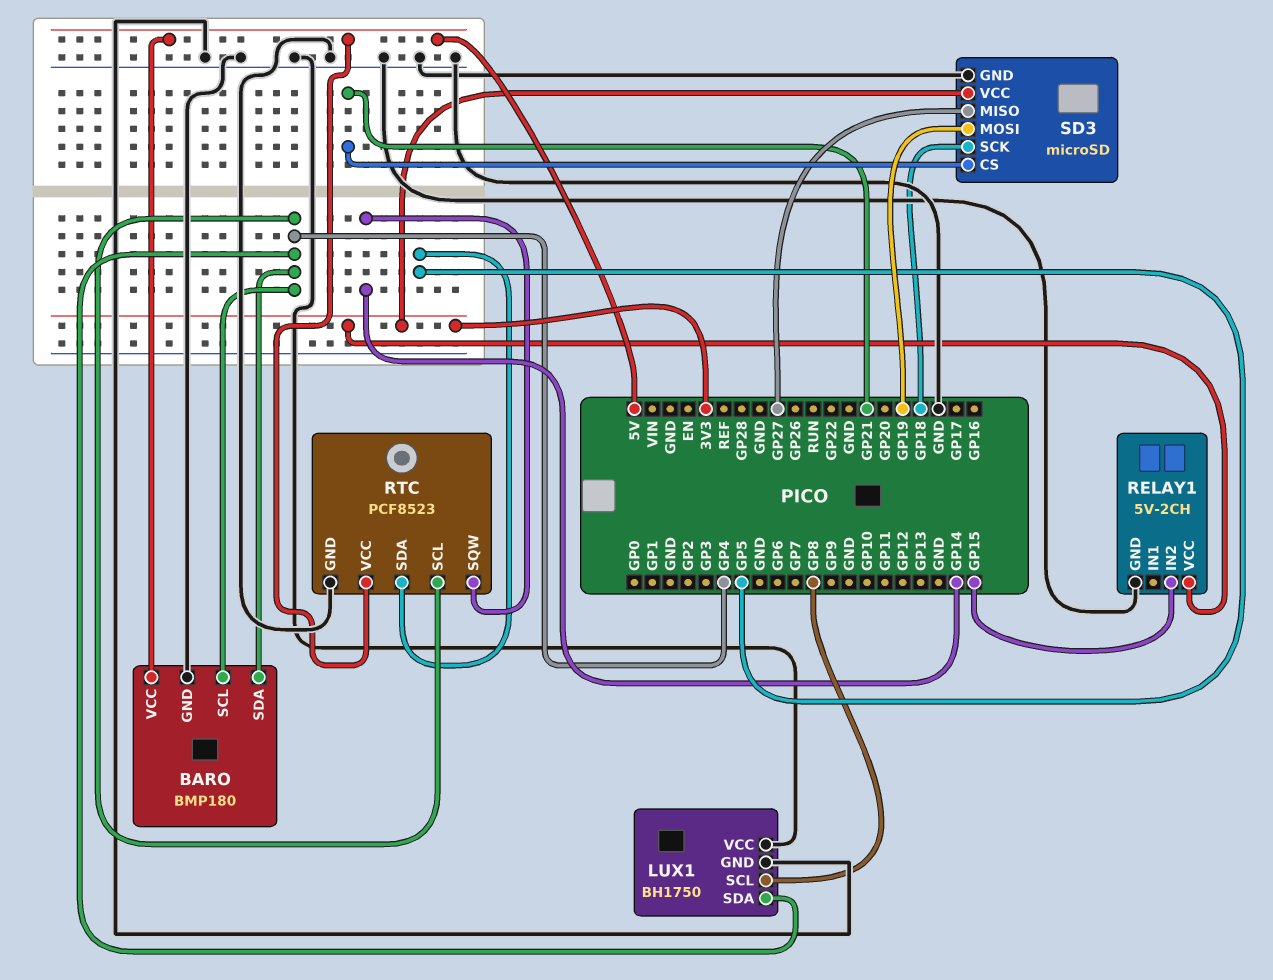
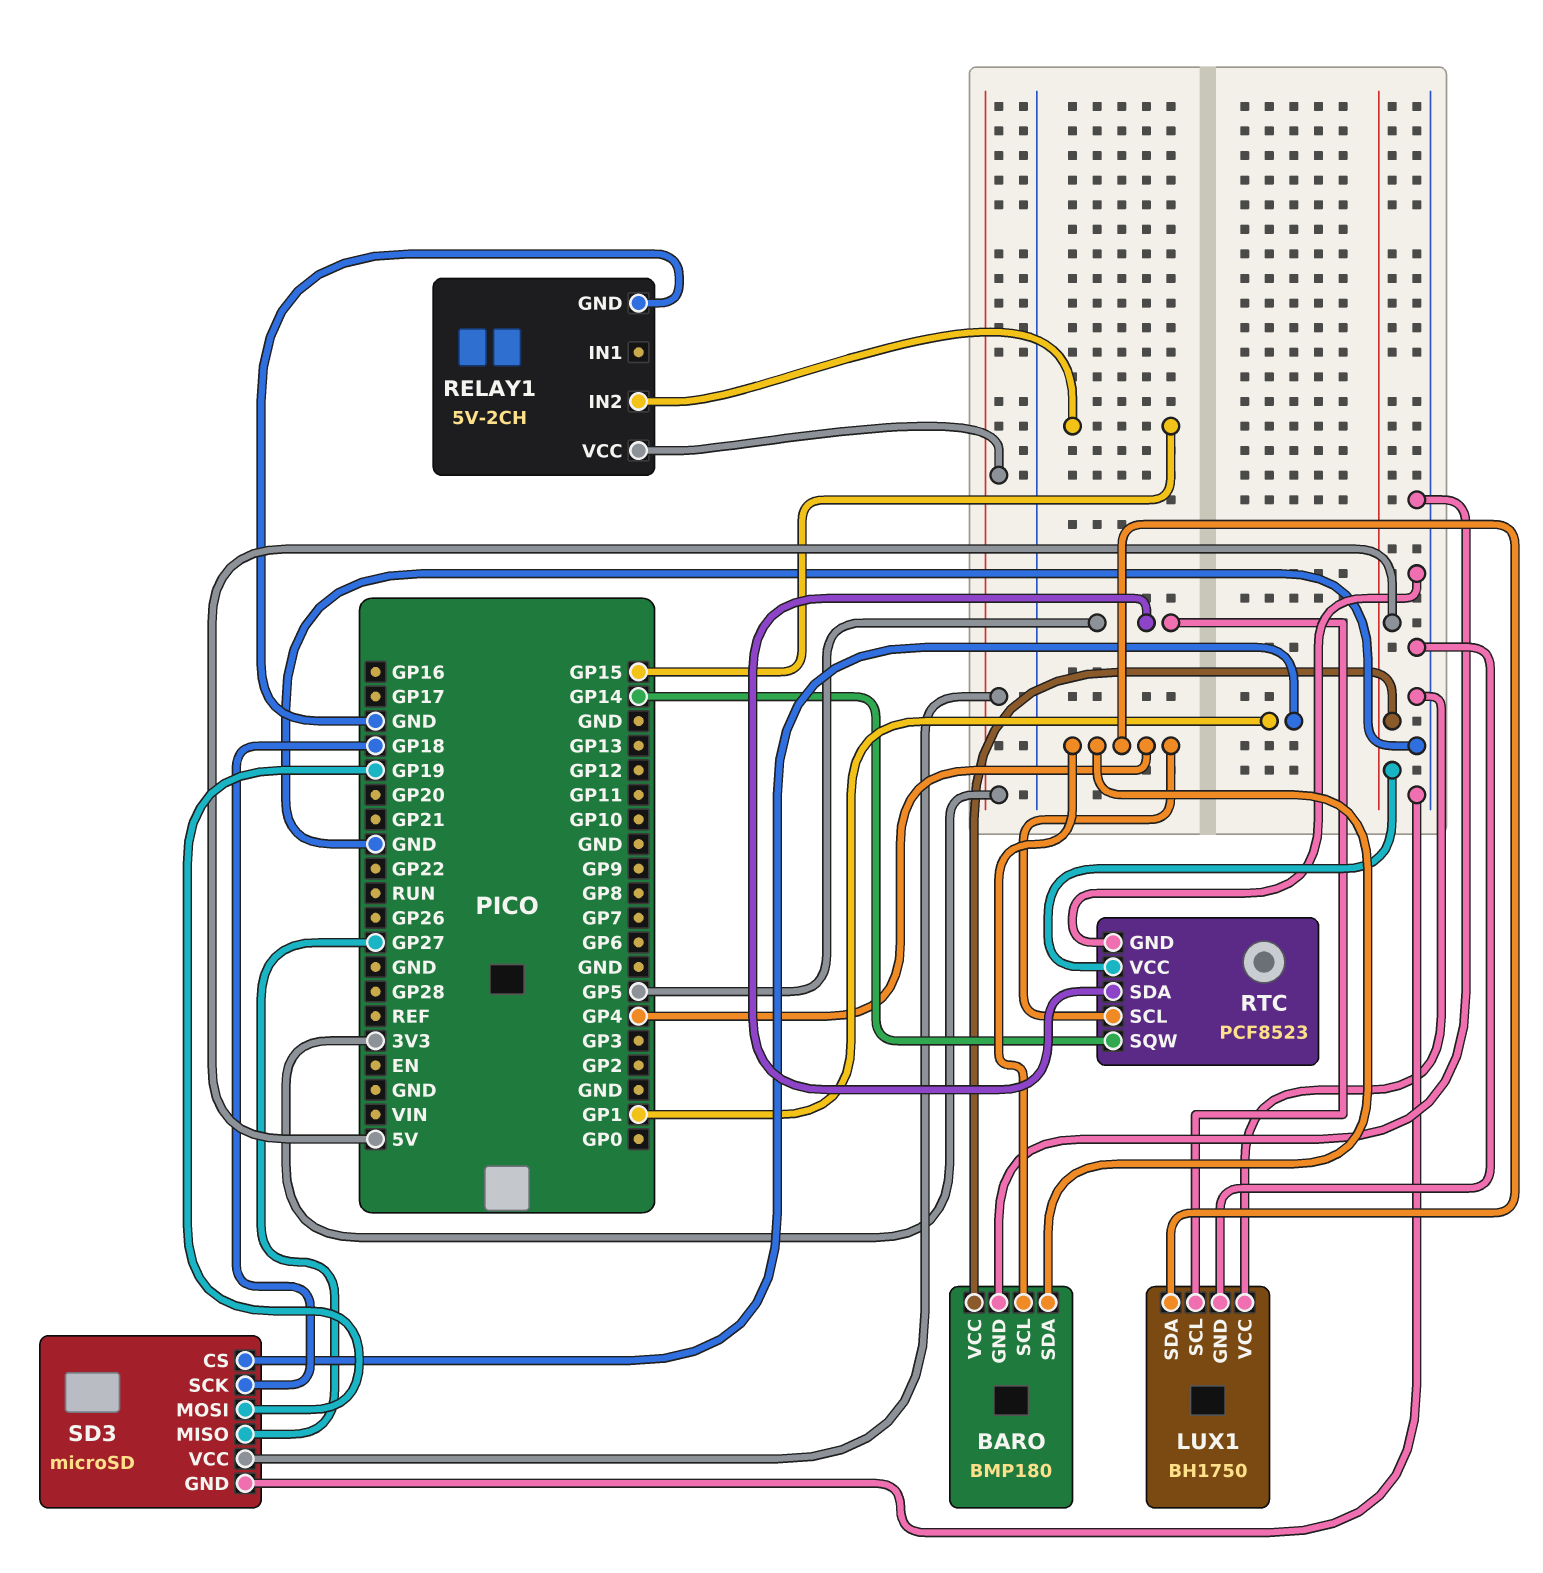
LUX1 pin SCL: GP8 -> GP5
SD3 pin CS: GP21 -> GP1

